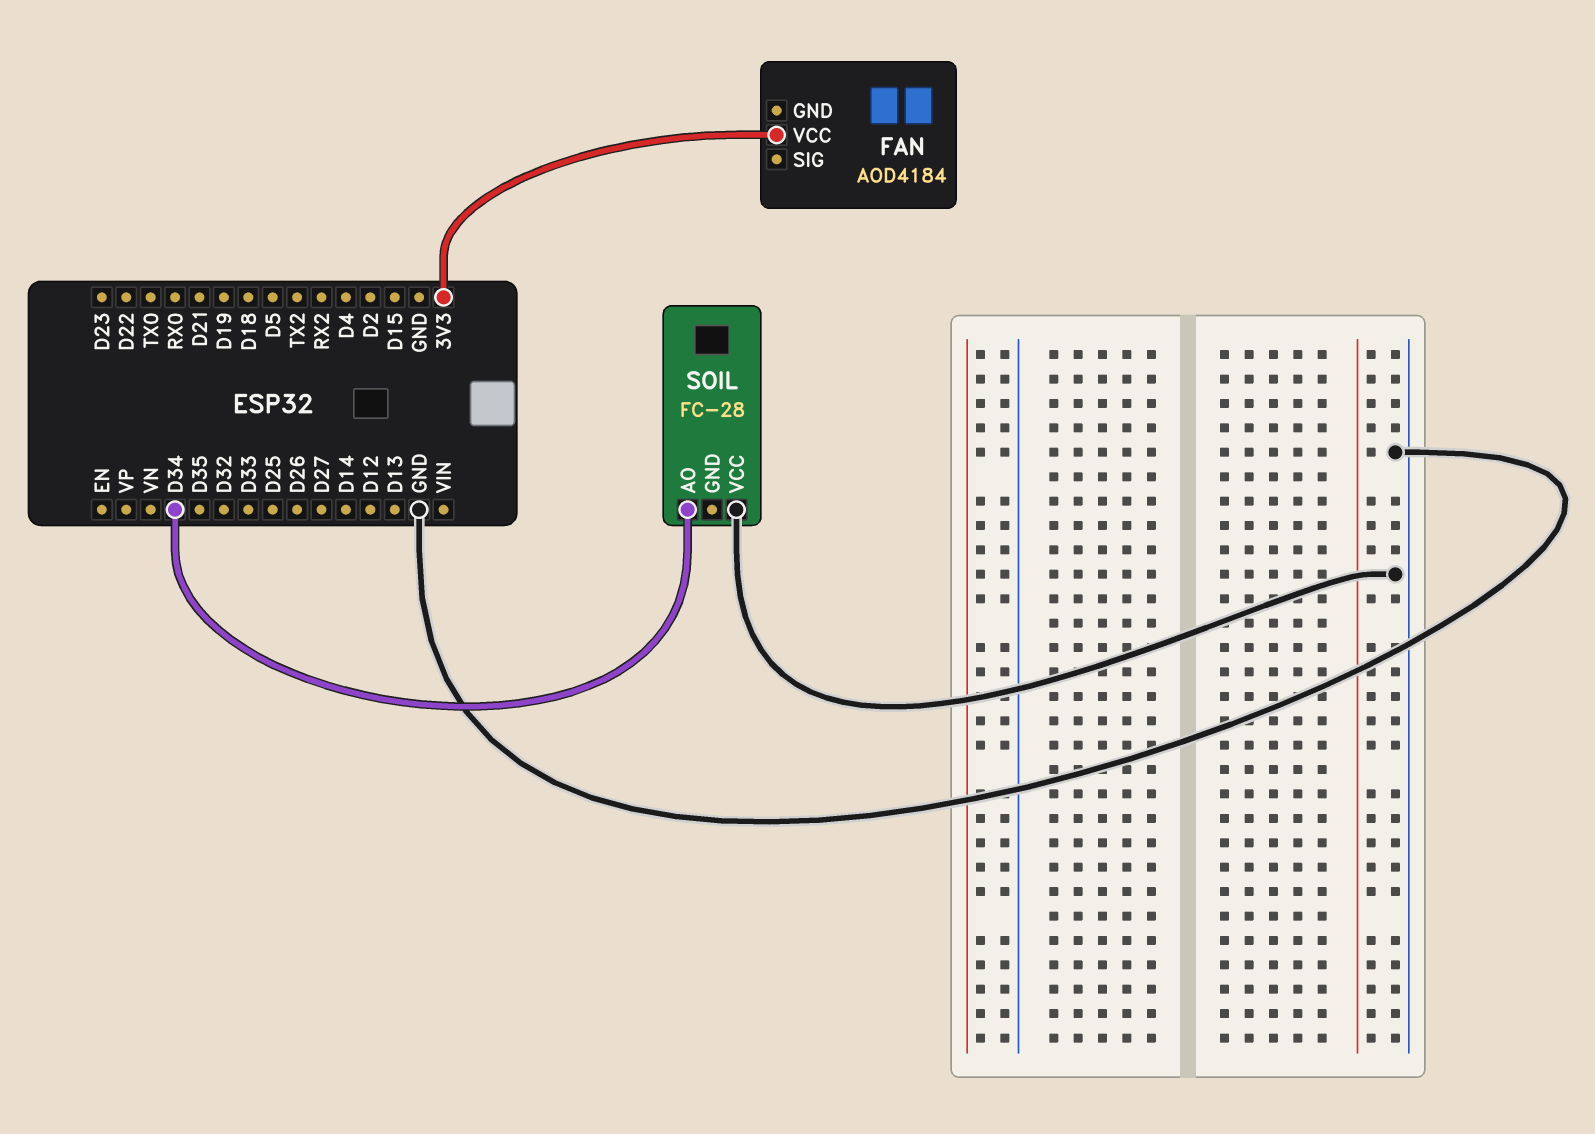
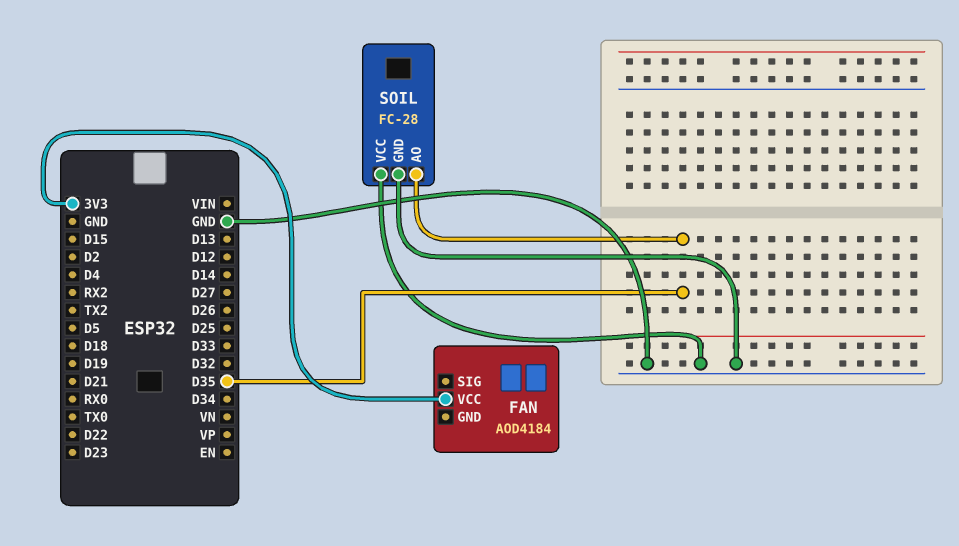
SOIL pin AO: D34 -> D35
SOIL pin GND: none -> GND

